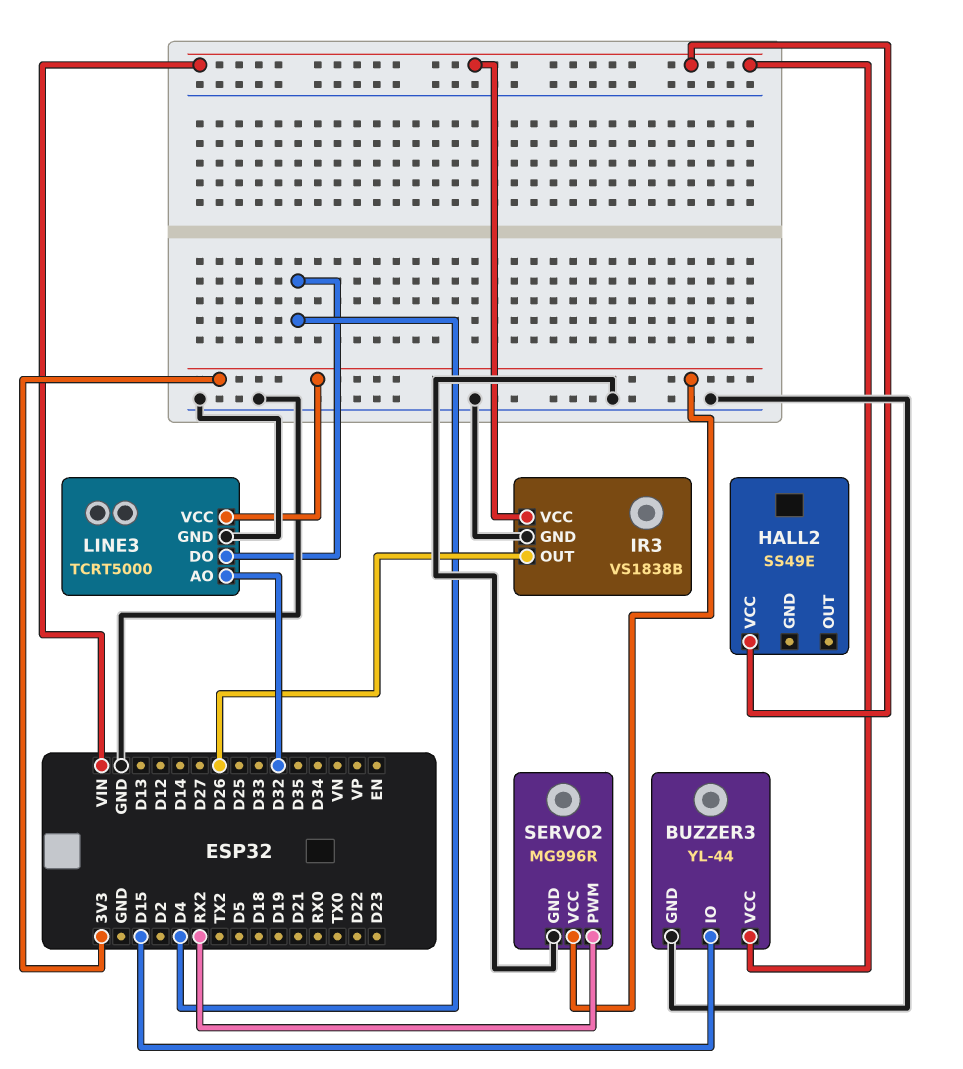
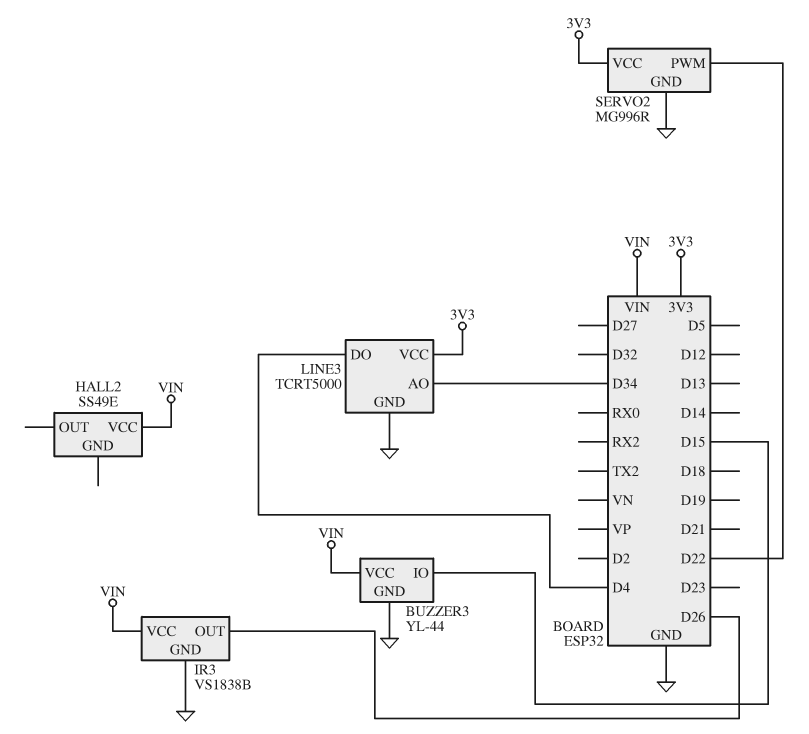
LINE3 pin AO: D32 -> D34
SERVO2 pin PWM: RX2 -> D22

